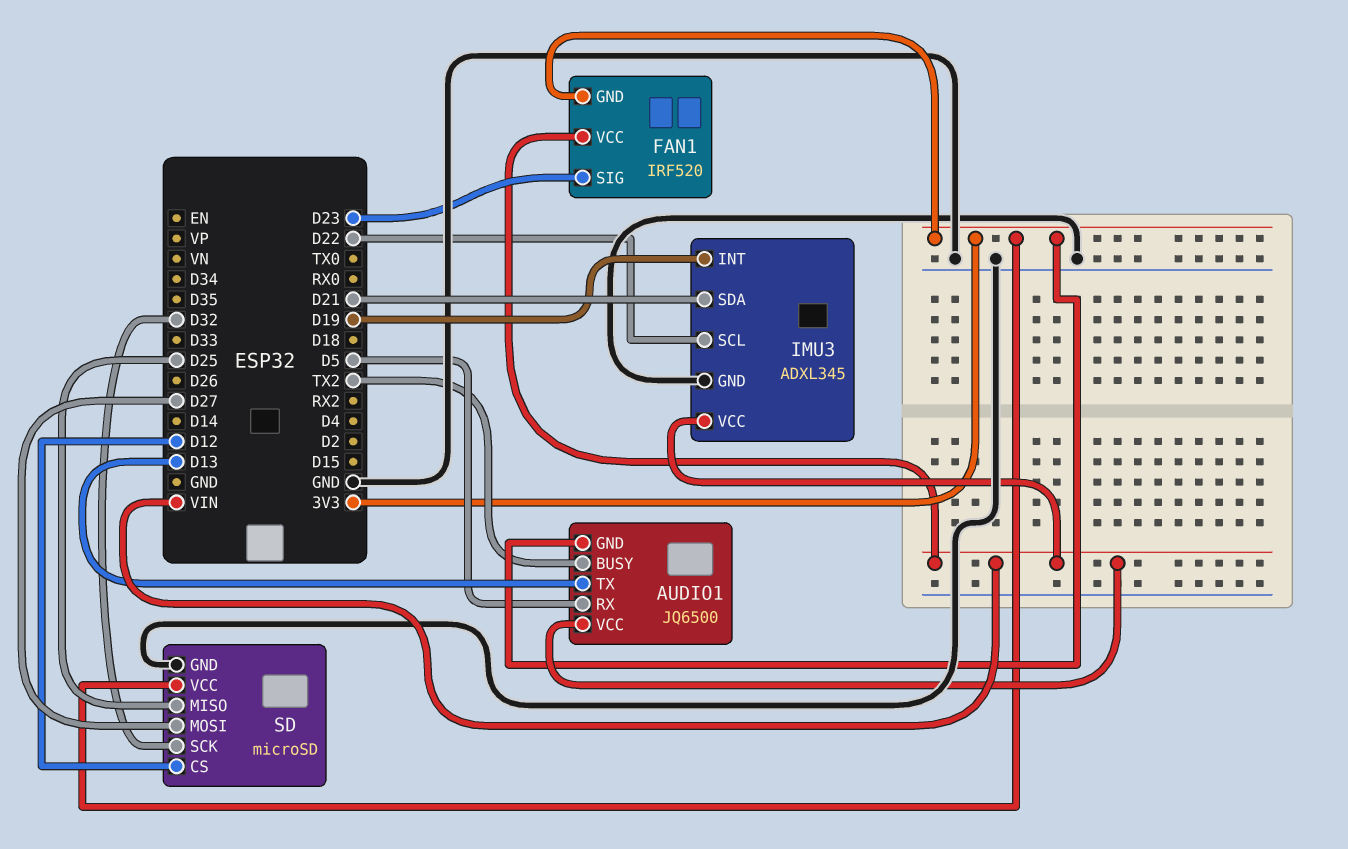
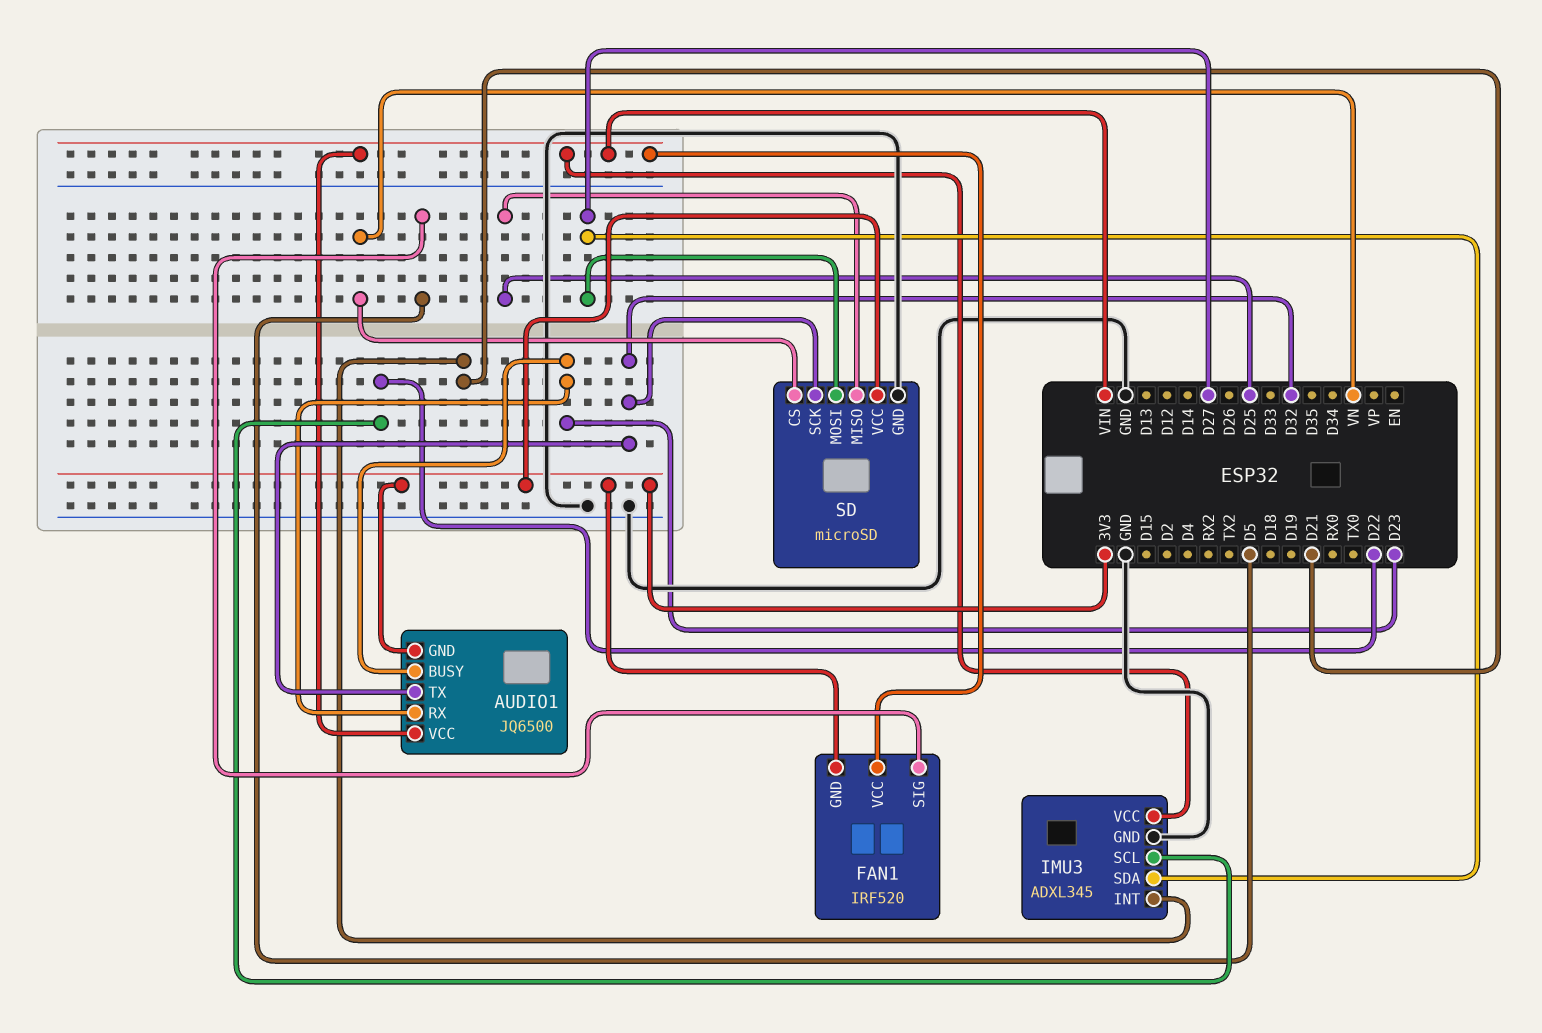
AUDIO1 pin BUSY: TX2 -> D23
AUDIO1 pin RX: D5 -> D23
AUDIO1 pin TX: D13 -> D32
FAN1 pin SIG: D23 -> D5
IMU3 pin INT: D19 -> D21
IMU3 pin SDA: D21 -> D27
SD pin CS: D12 -> VN

